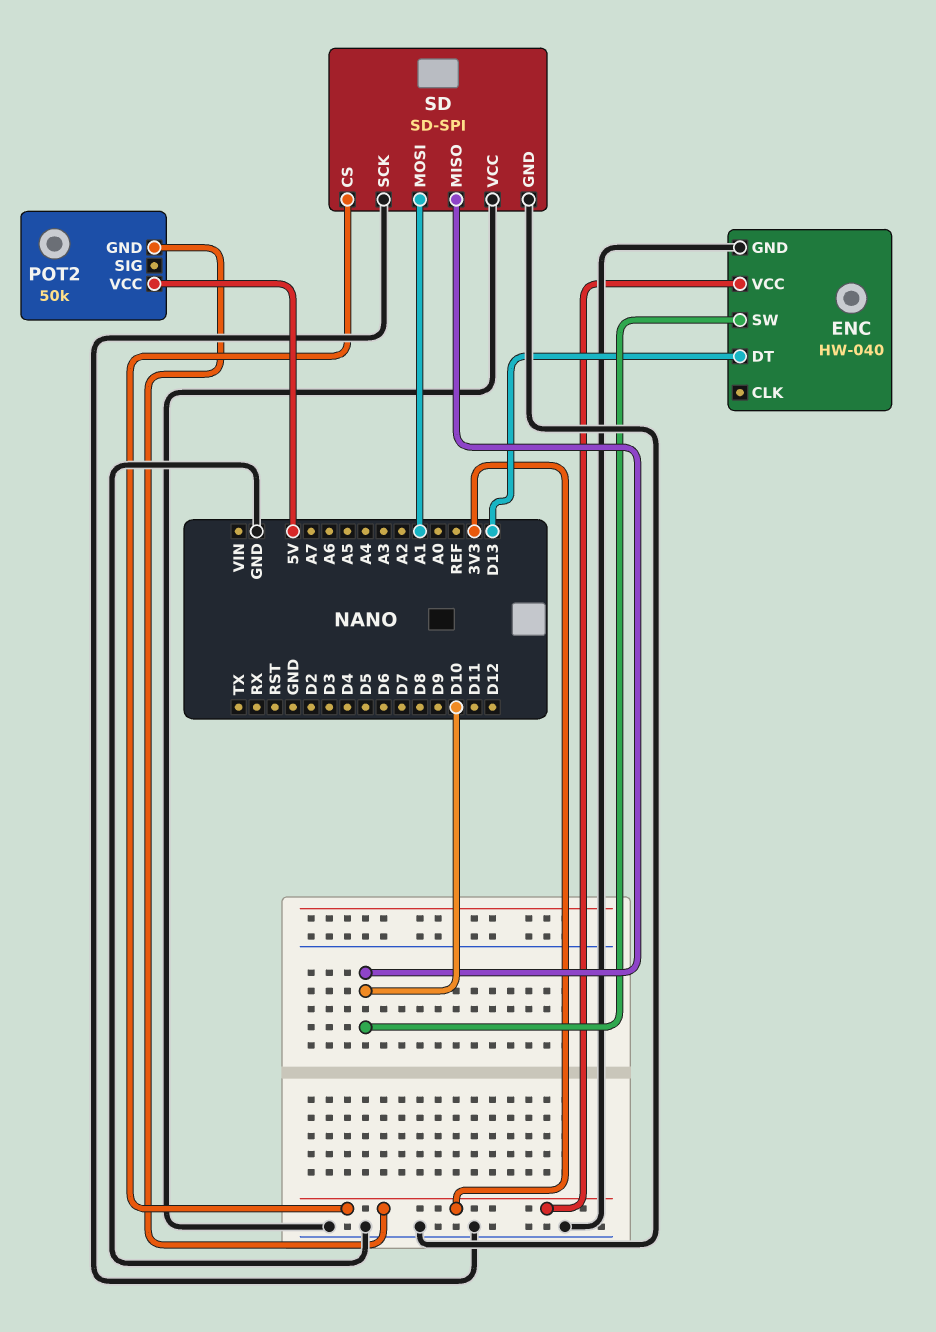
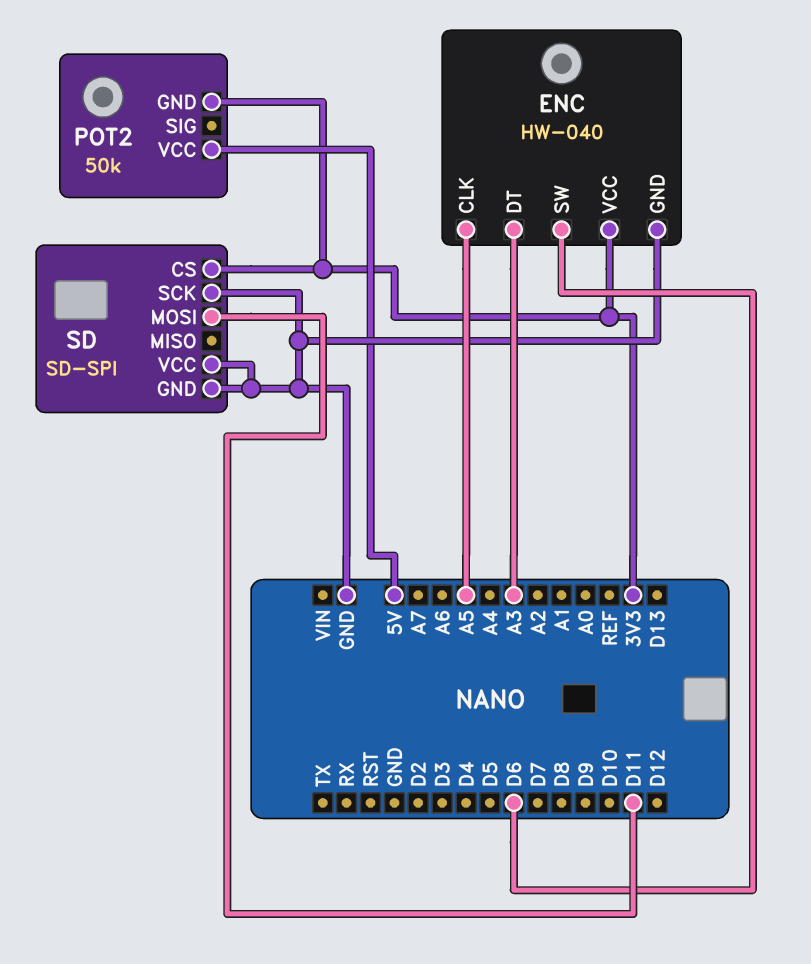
ENC pin CLK: none -> A5
ENC pin DT: D13 -> A3
ENC pin SW: D10 -> D6
SD pin MISO: D10 -> none
SD pin MOSI: A1 -> D11

